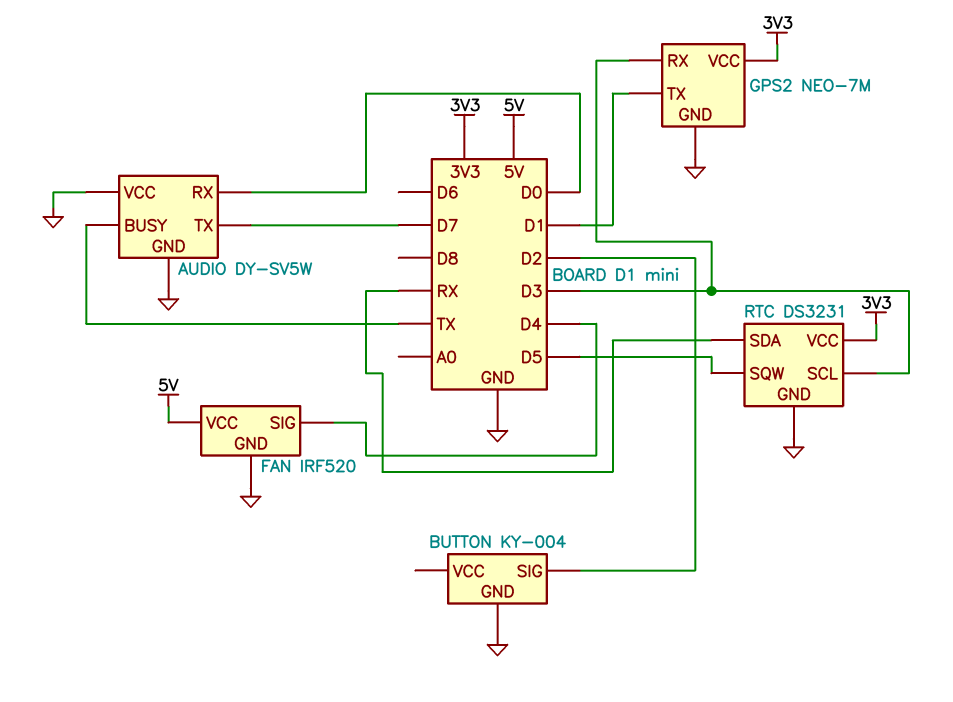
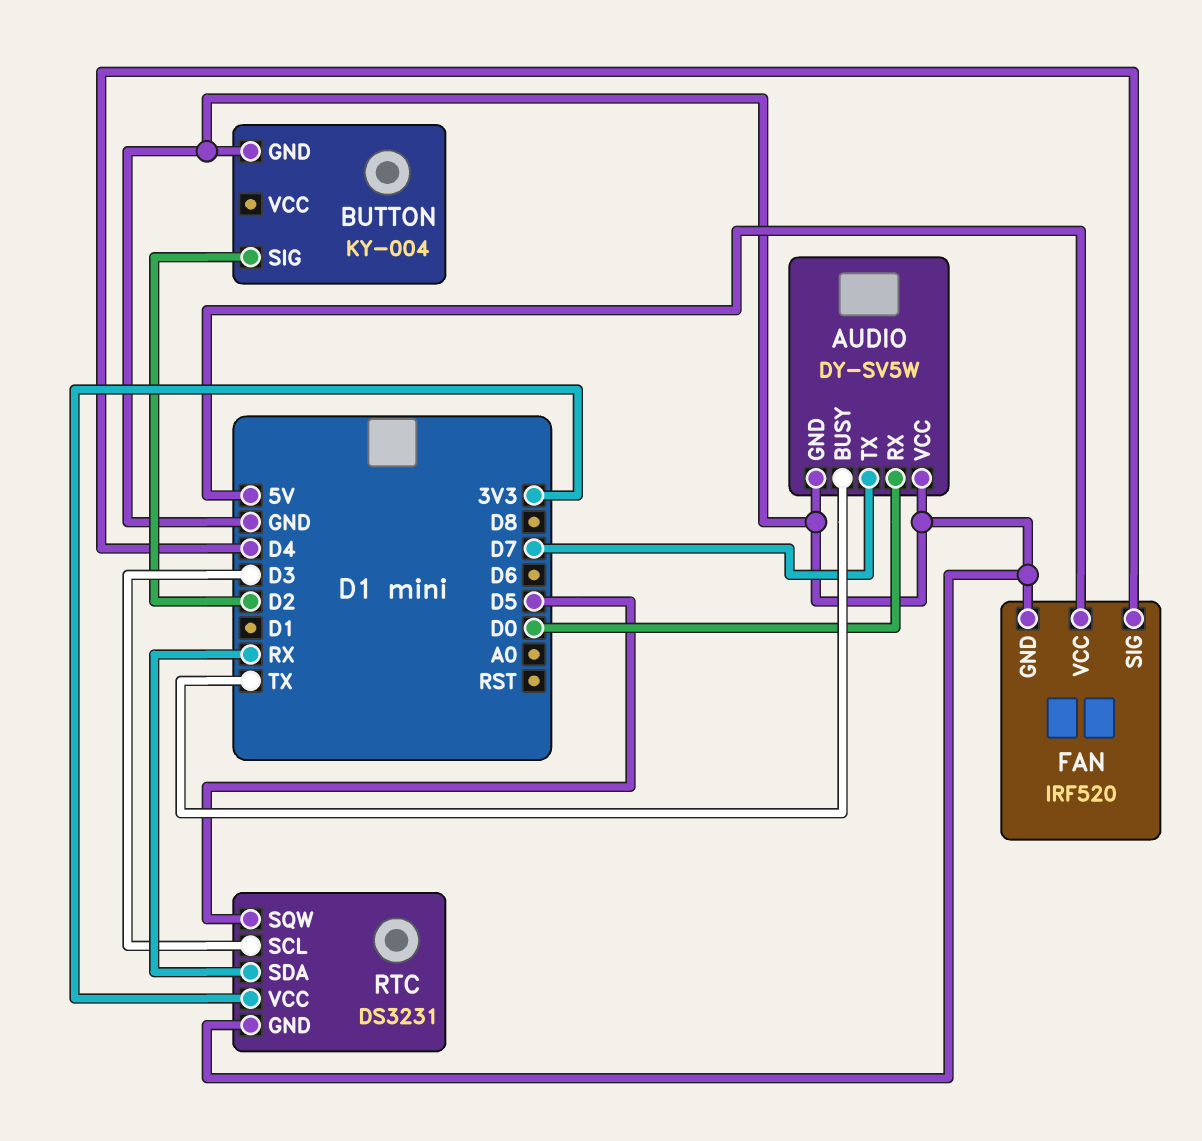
GPS2: NEO-7M -> none
GPS2 pin GND: GND -> none
GPS2 pin RX: D3 -> none
GPS2 pin TX: D1 -> none
GPS2 pin VCC: 3V3 -> none

